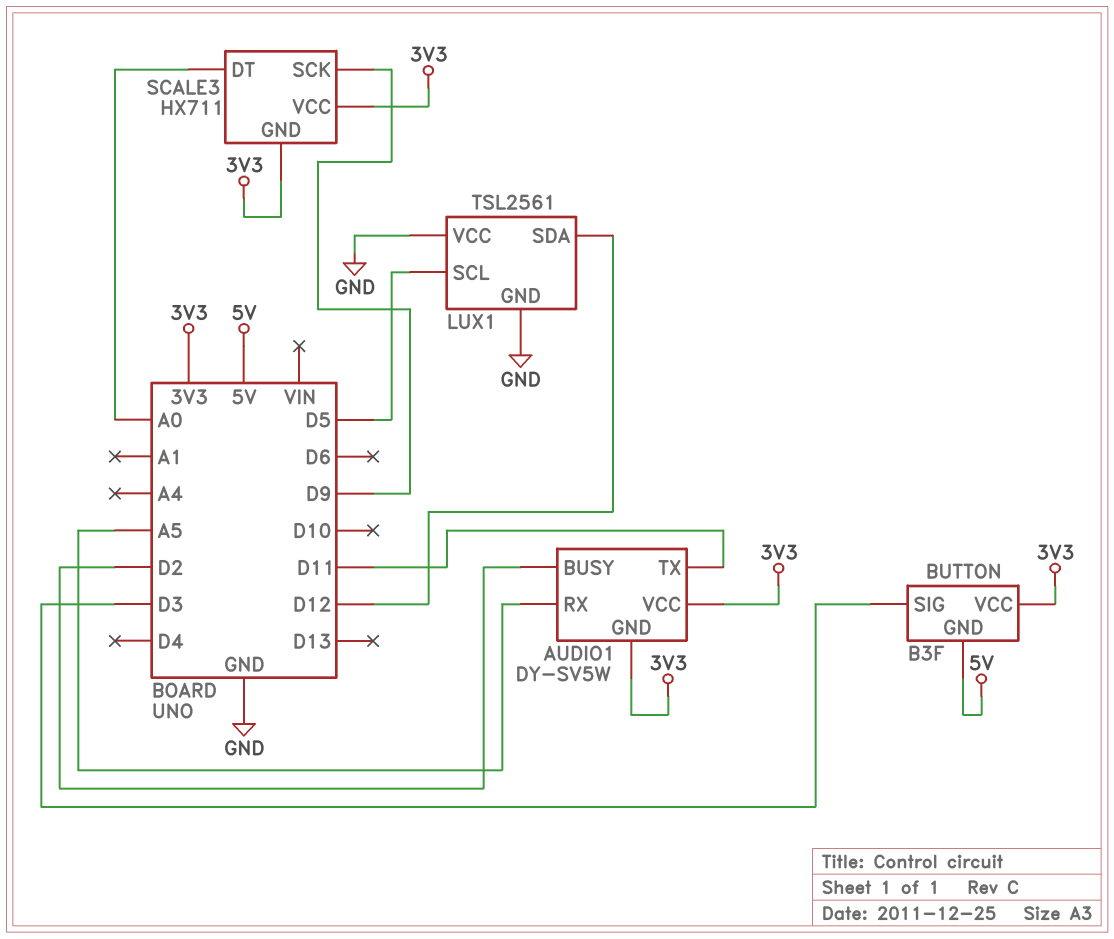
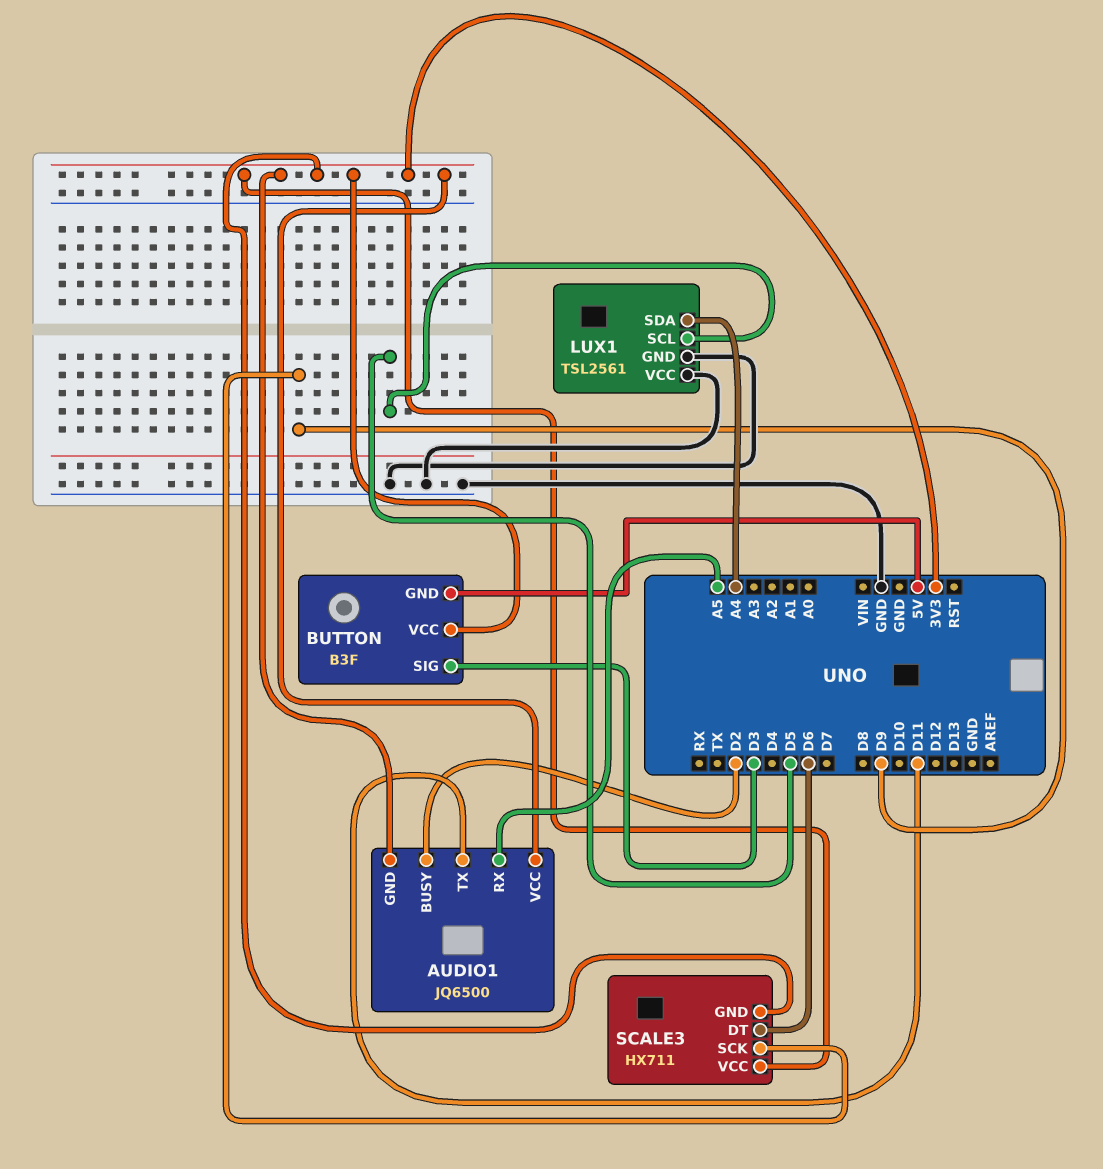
AUDIO1: DY-SV5W -> JQ6500
LUX1 pin SDA: D12 -> A4
SCALE3 pin DT: A0 -> D6

